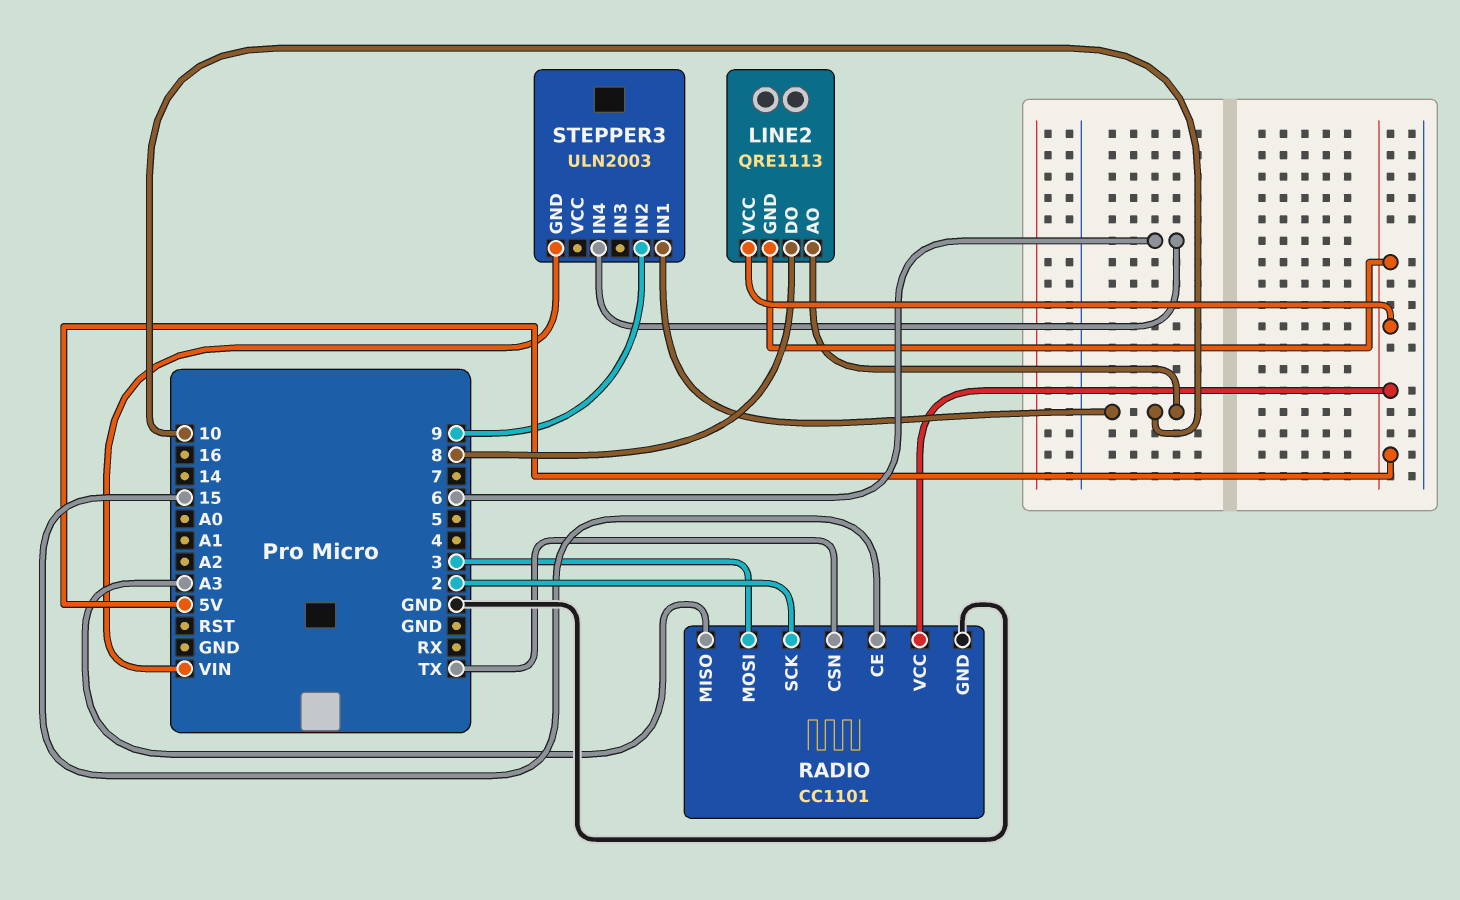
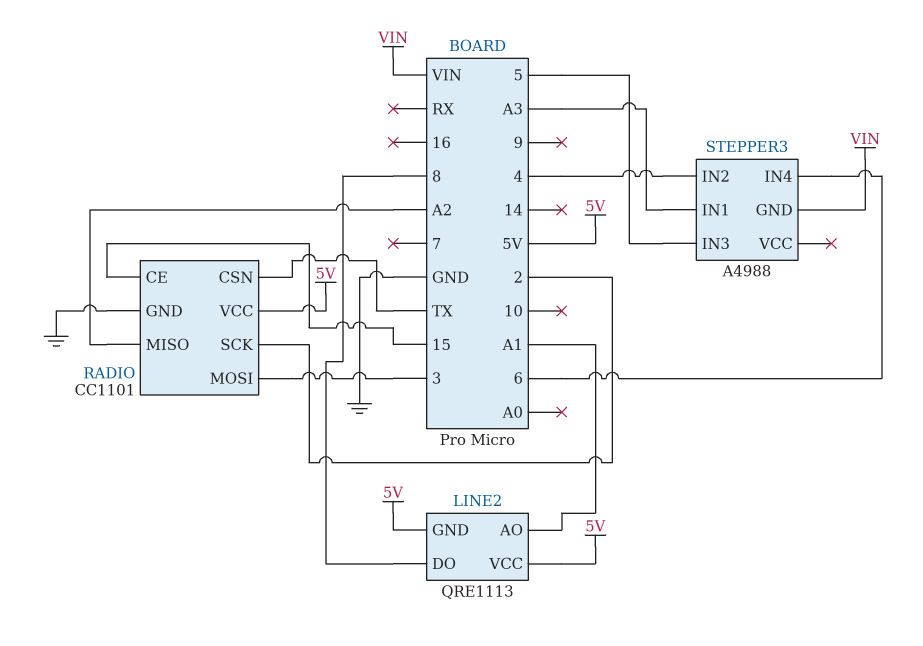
LINE2 pin AO: 10 -> A1
RADIO pin MISO: A3 -> A2
STEPPER3: ULN2003 -> A4988
STEPPER3 pin IN1: 10 -> A3
STEPPER3 pin IN2: 9 -> 4
STEPPER3 pin IN3: none -> 5

